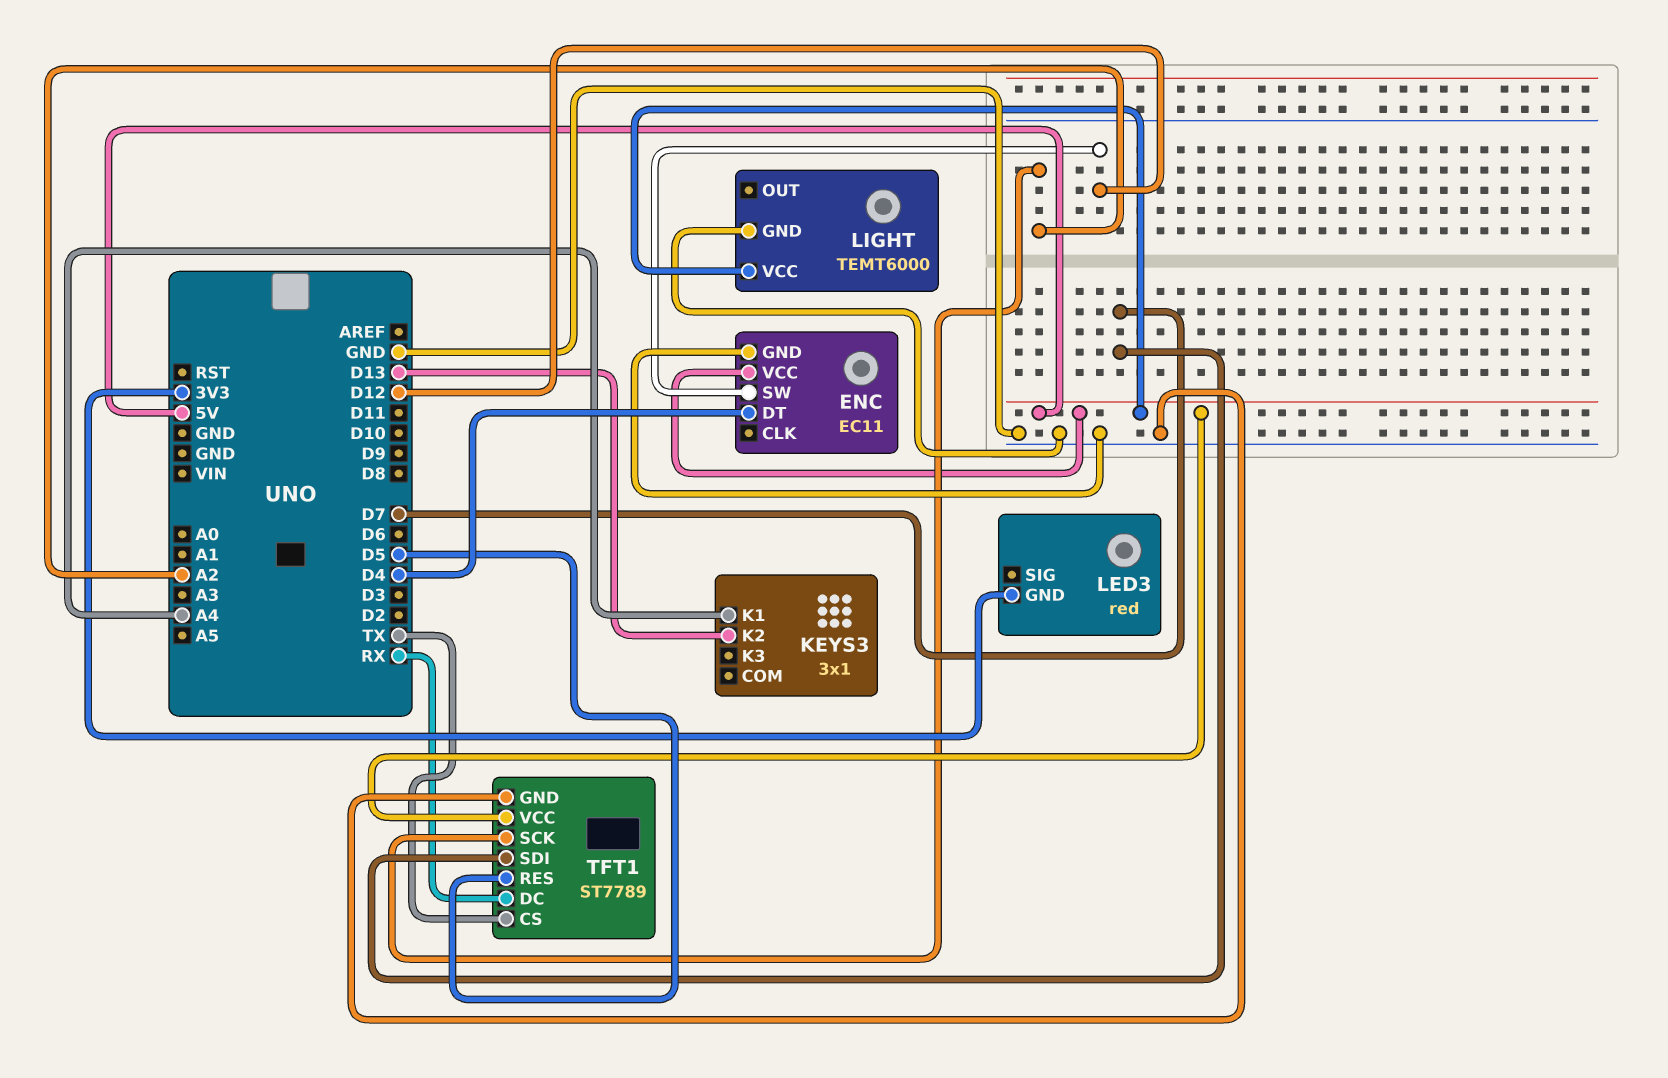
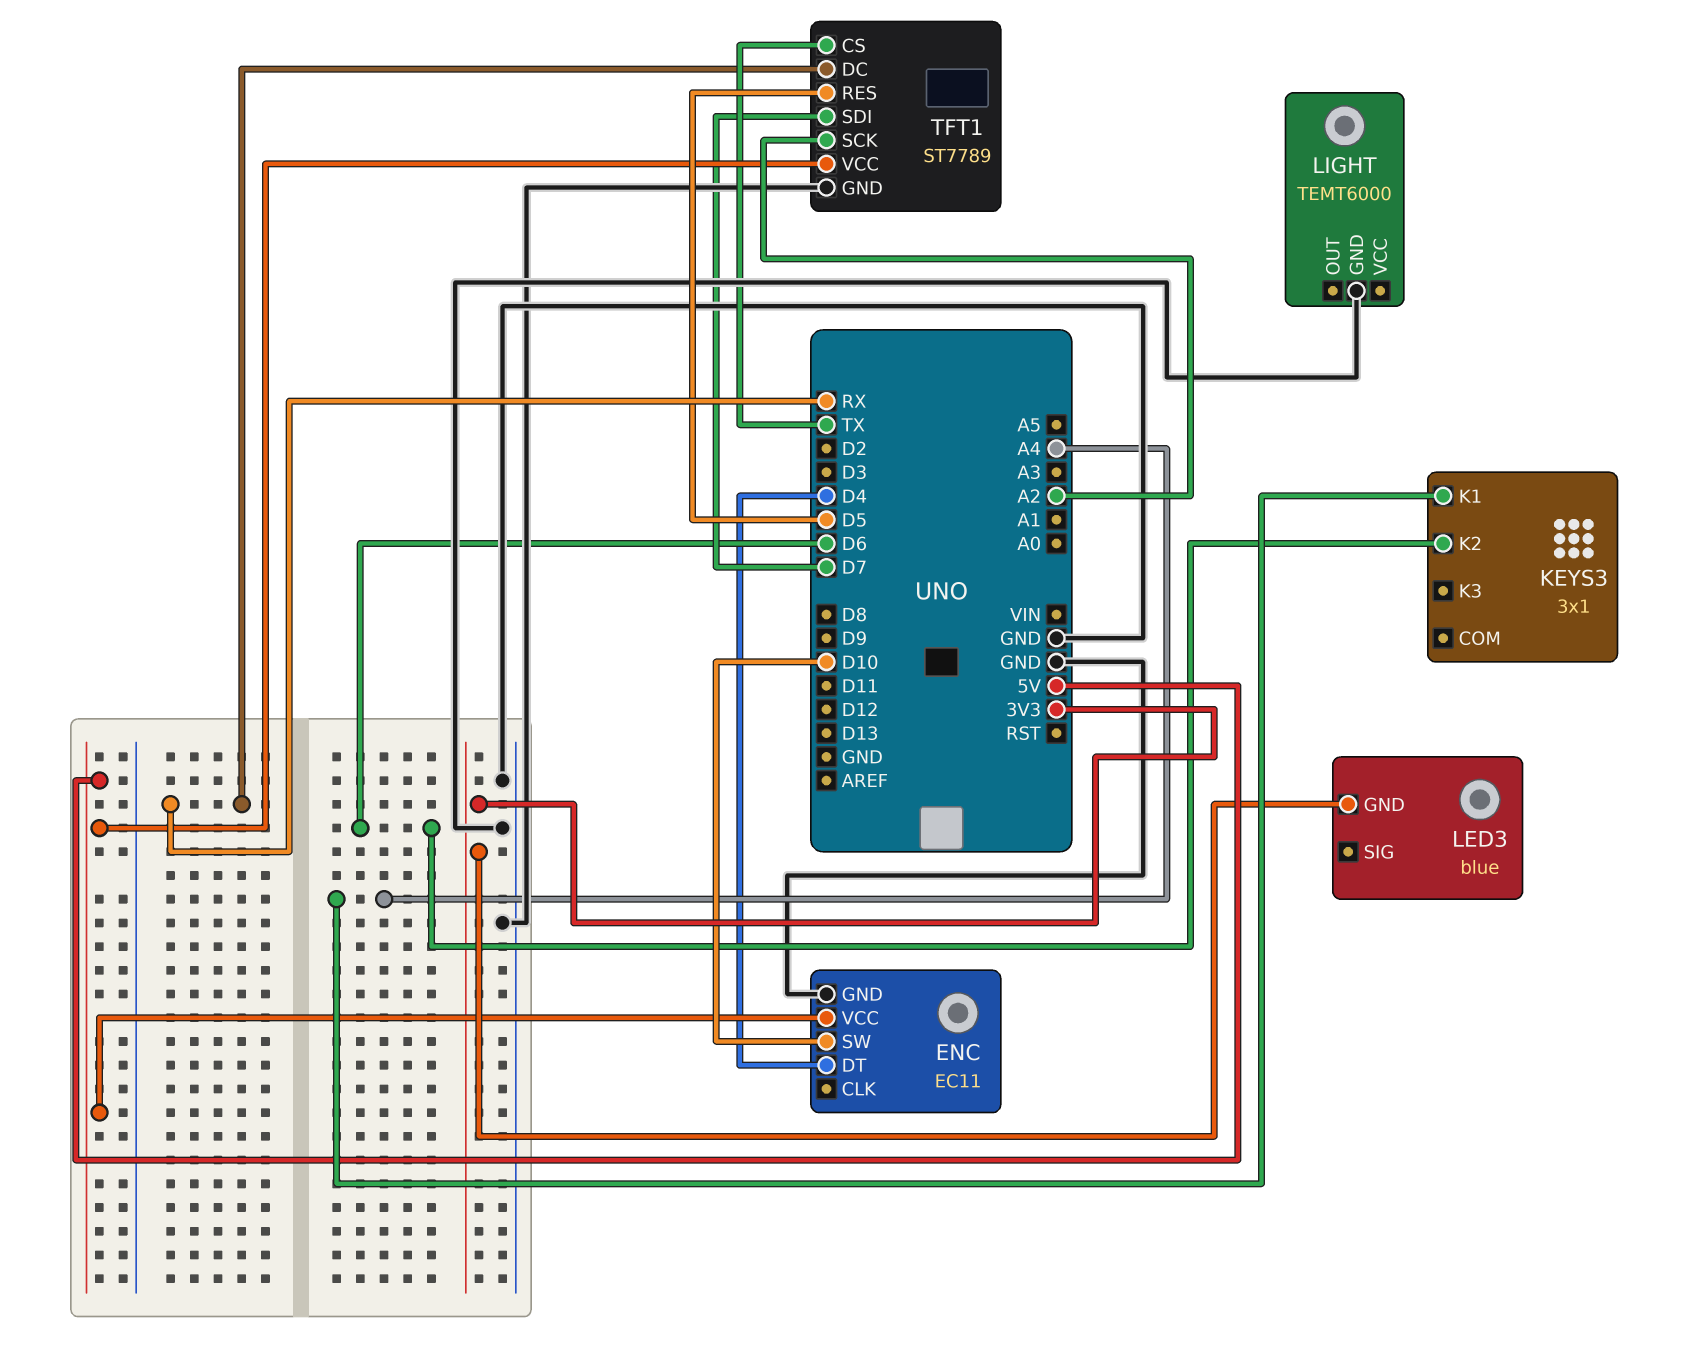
ENC pin SW: D12 -> D10
KEYS3 pin K2: D13 -> D6
LED3: red -> blue
LIGHT pin VCC: 5V -> none

